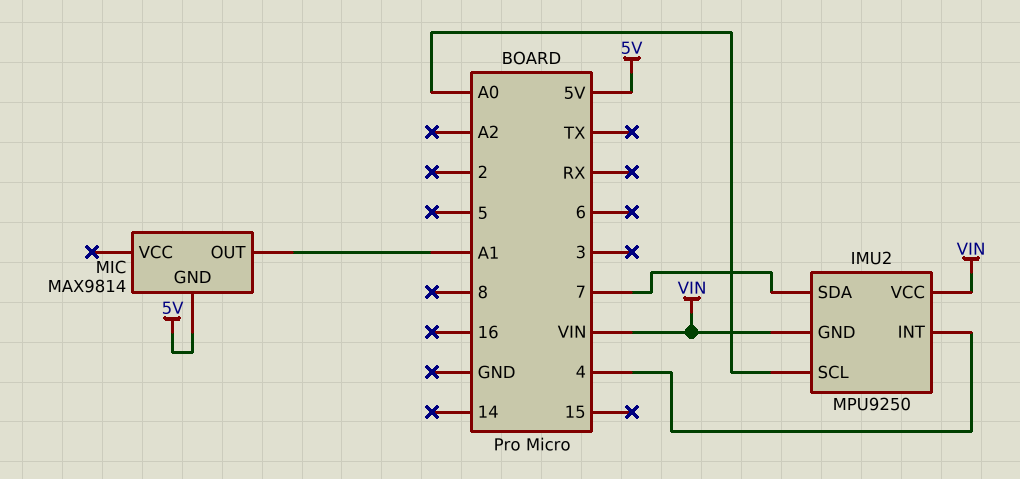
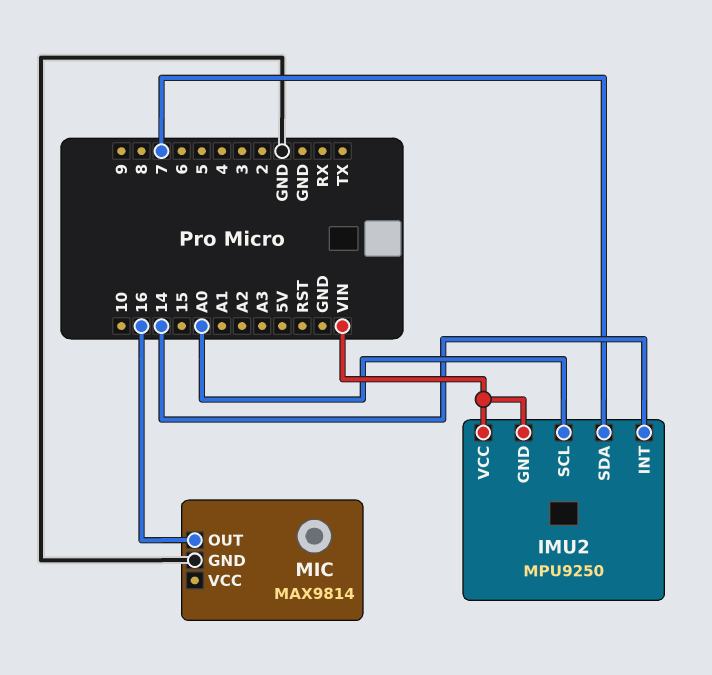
IMU2 pin INT: 4 -> 14
MIC pin GND: 5V -> GND
MIC pin OUT: A1 -> 16

